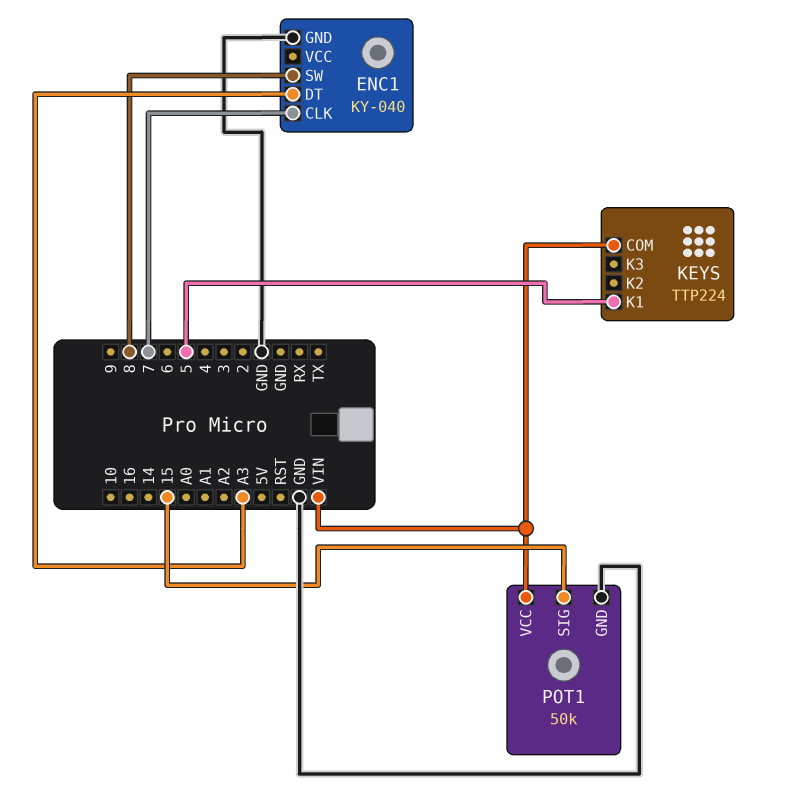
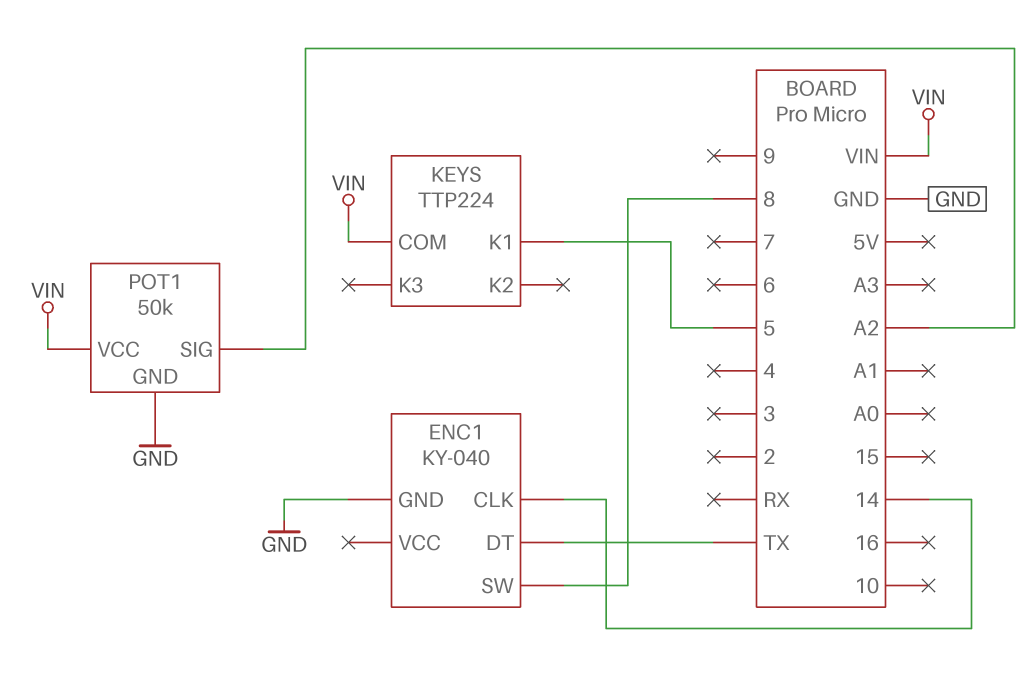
ENC1 pin CLK: 7 -> 14
ENC1 pin DT: A3 -> TX
POT1 pin SIG: 15 -> A2

